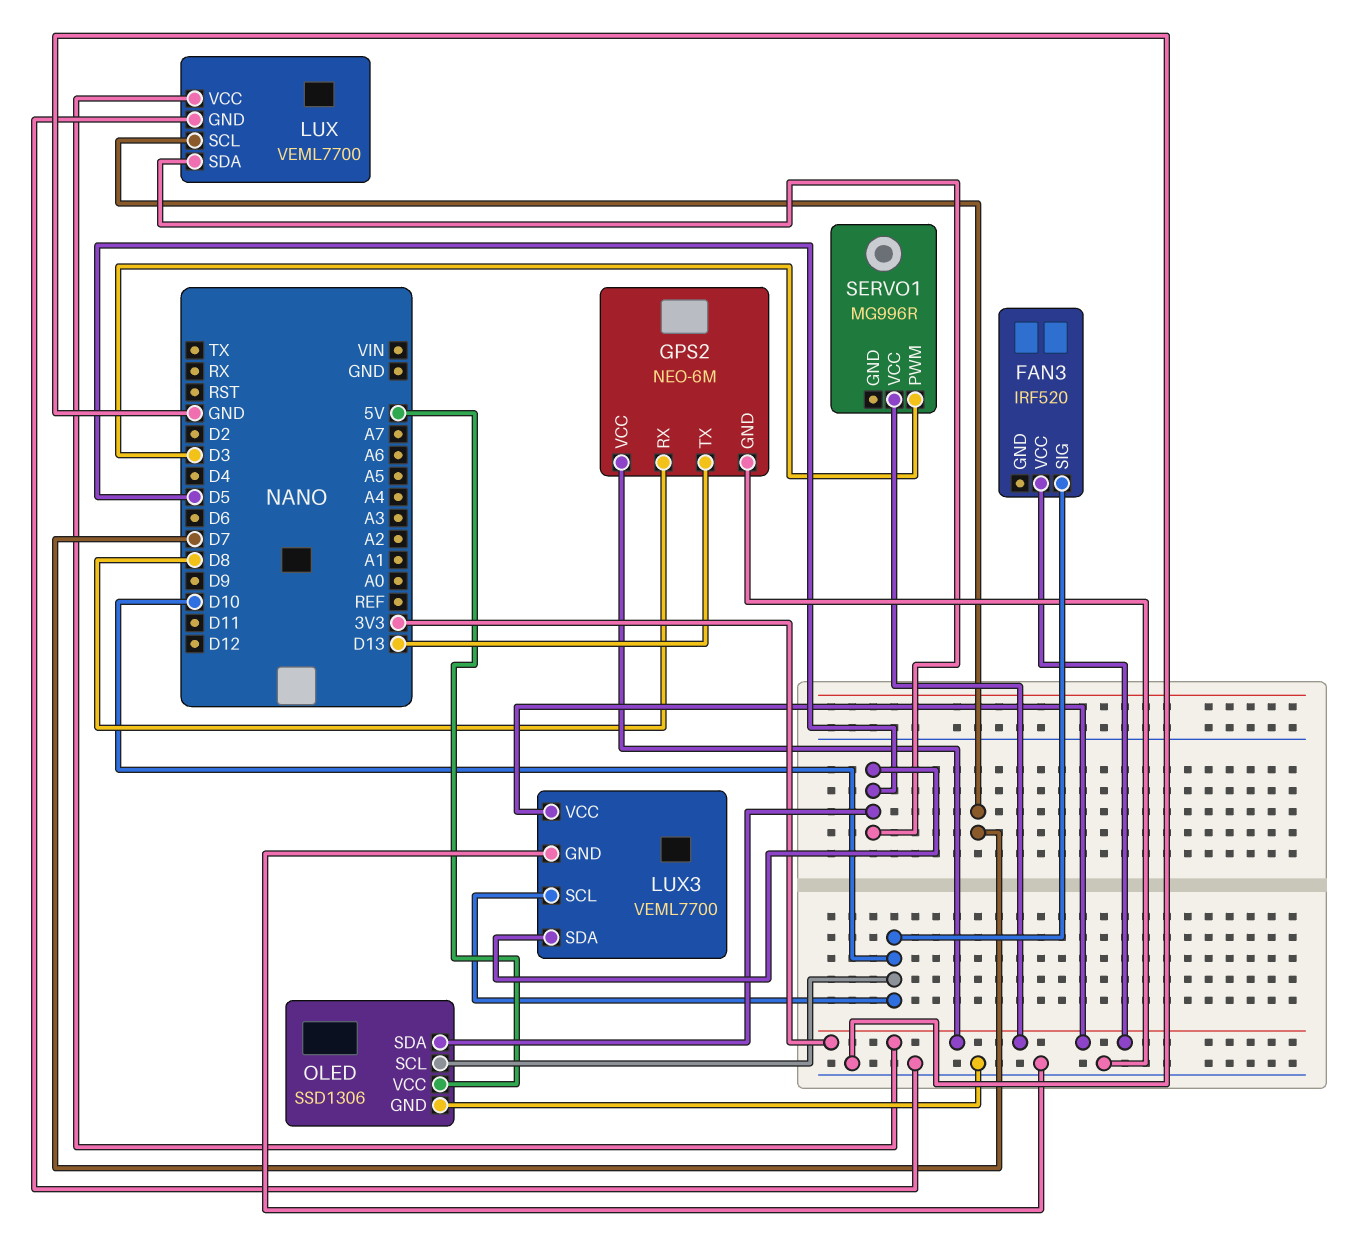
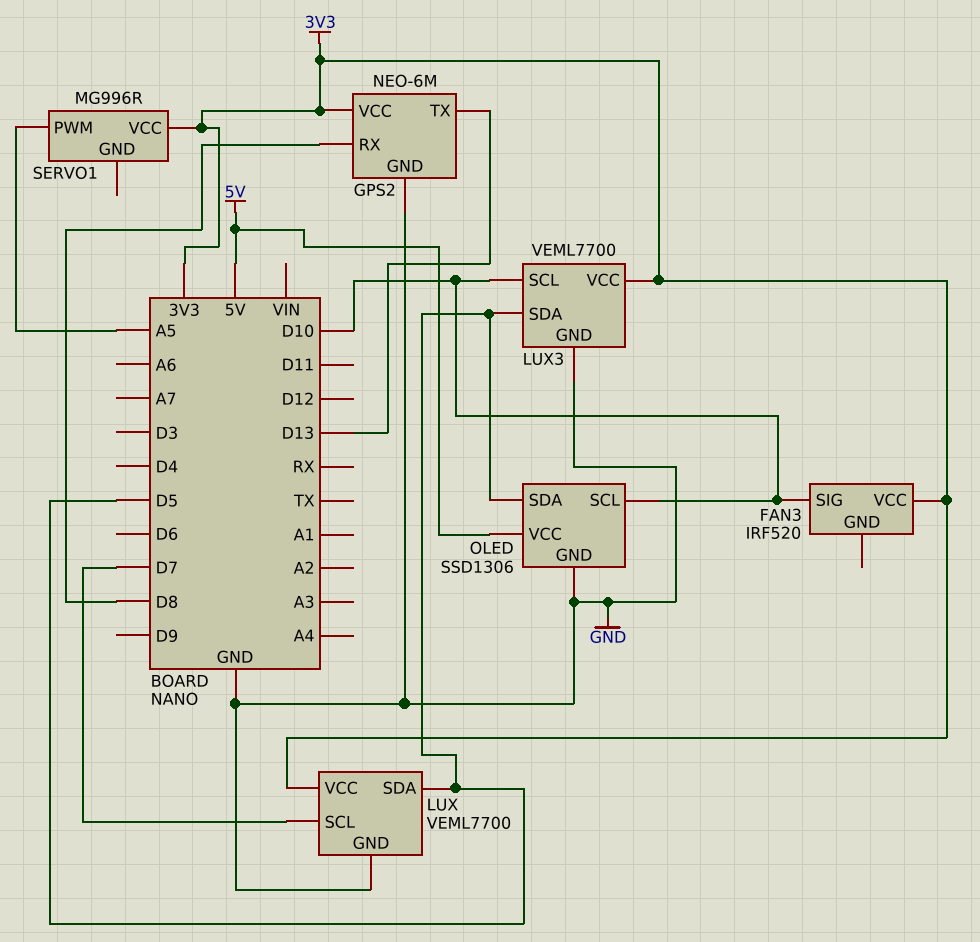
SERVO1 pin PWM: D3 -> A5

